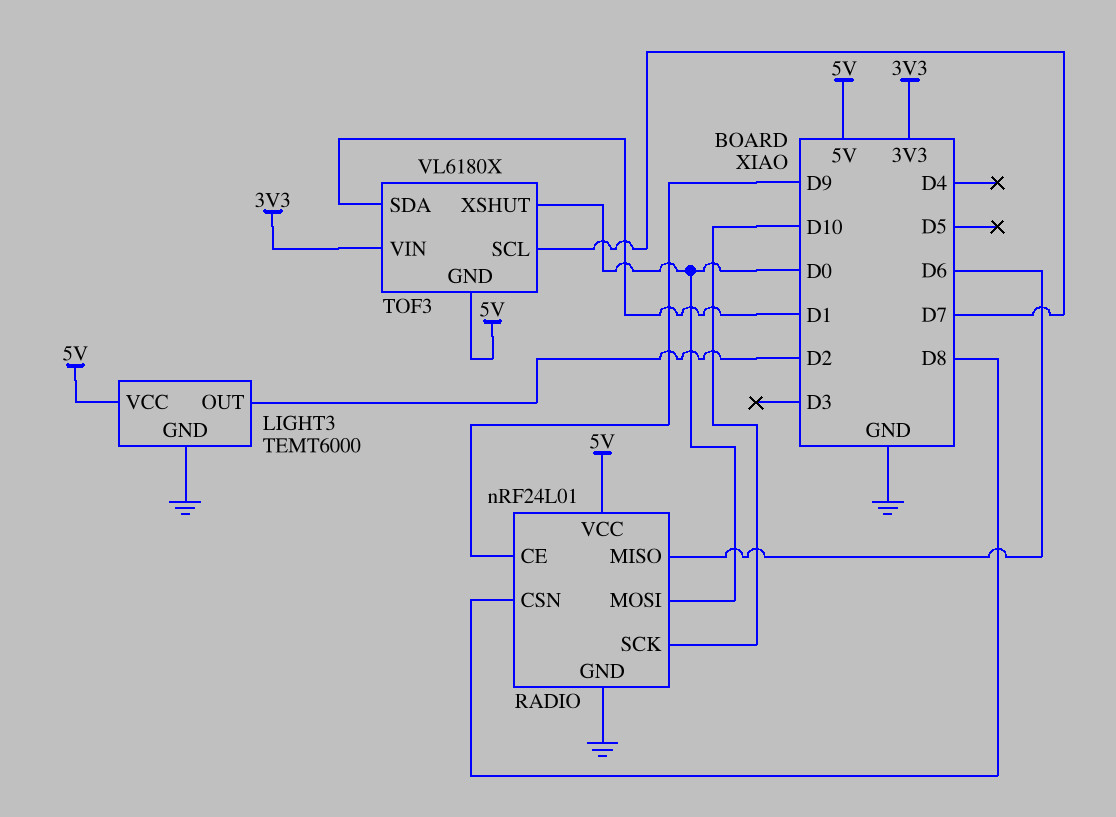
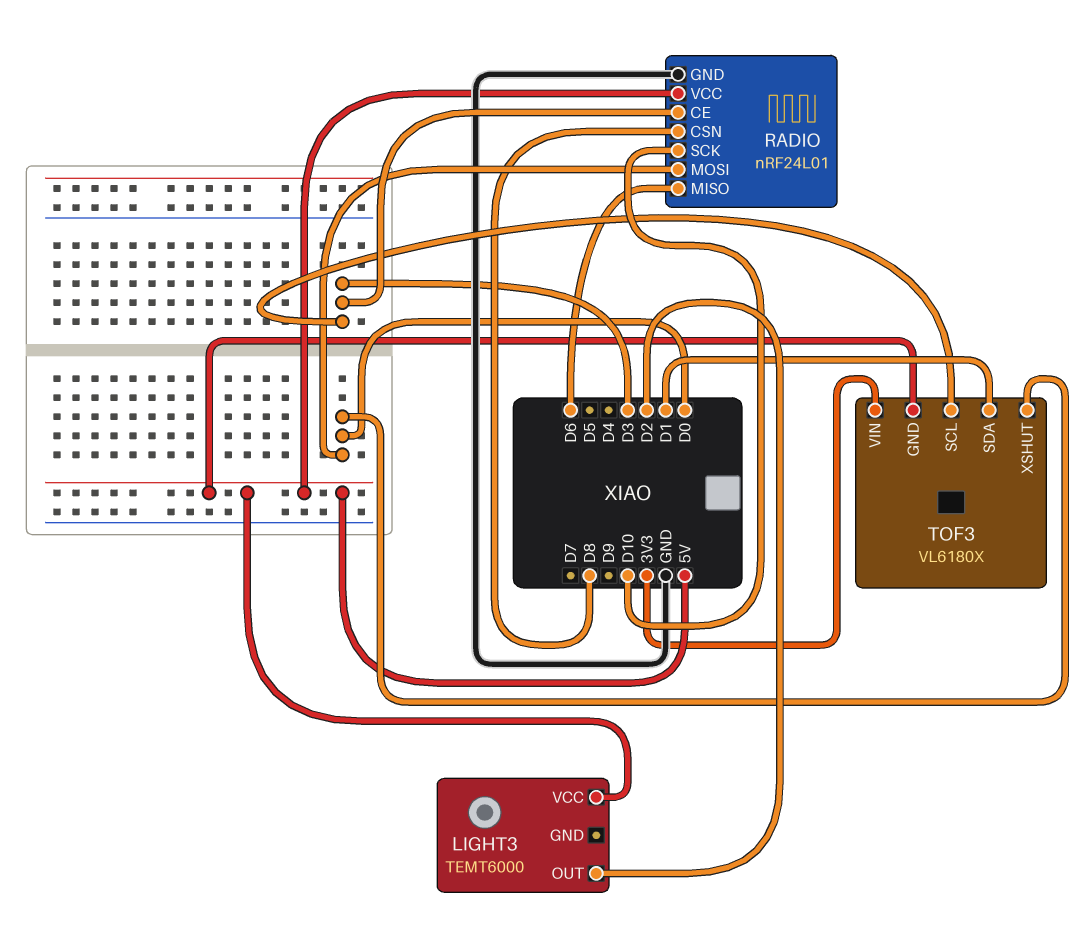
LIGHT3 pin GND: GND -> none
RADIO pin CE: D9 -> D3
TOF3 pin SCL: D7 -> D3

